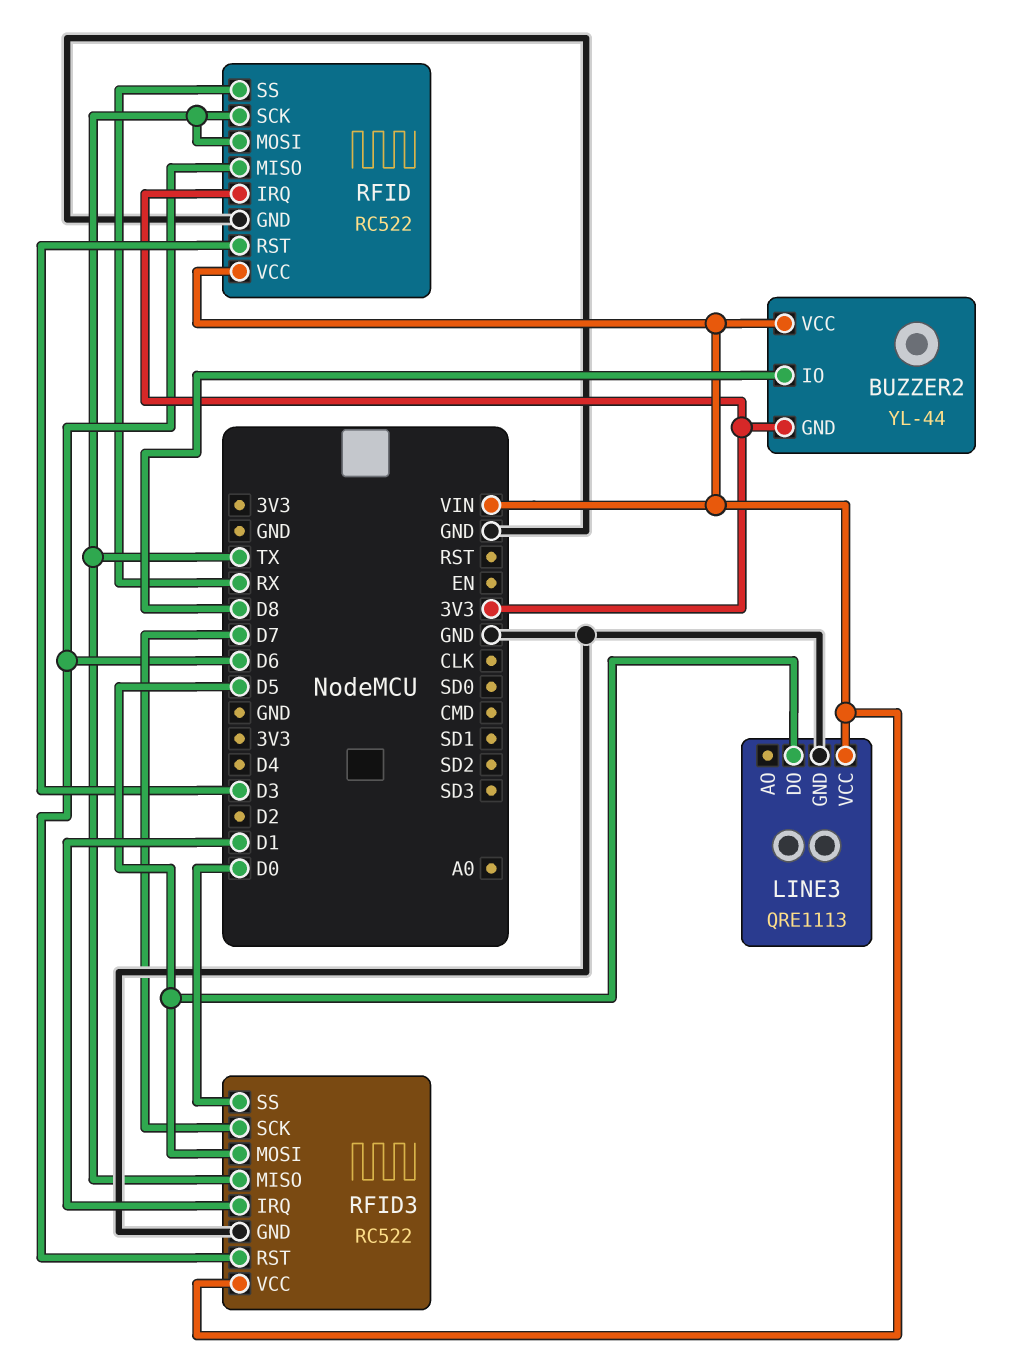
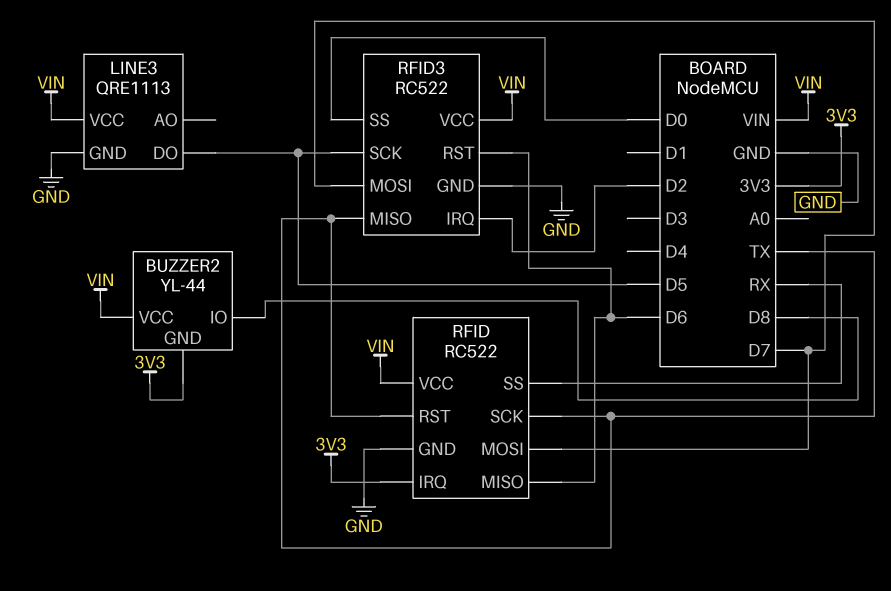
RFID pin MOSI: TX -> D7
RFID pin RST: D3 -> TX
RFID3 pin IRQ: D1 -> D2
RFID3 pin MOSI: D5 -> D7
RFID3 pin SCK: D7 -> D5

